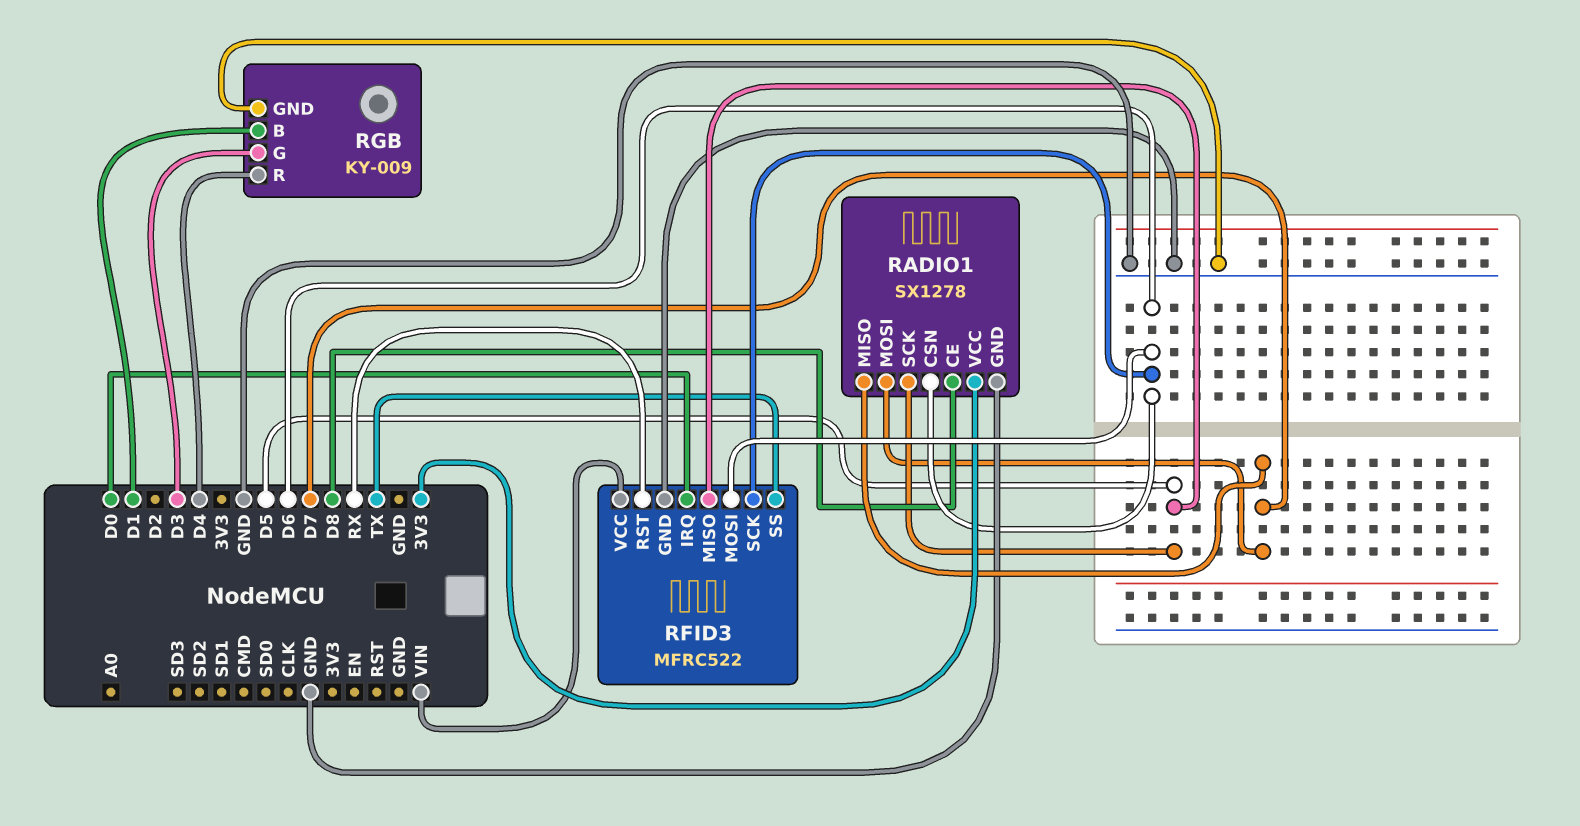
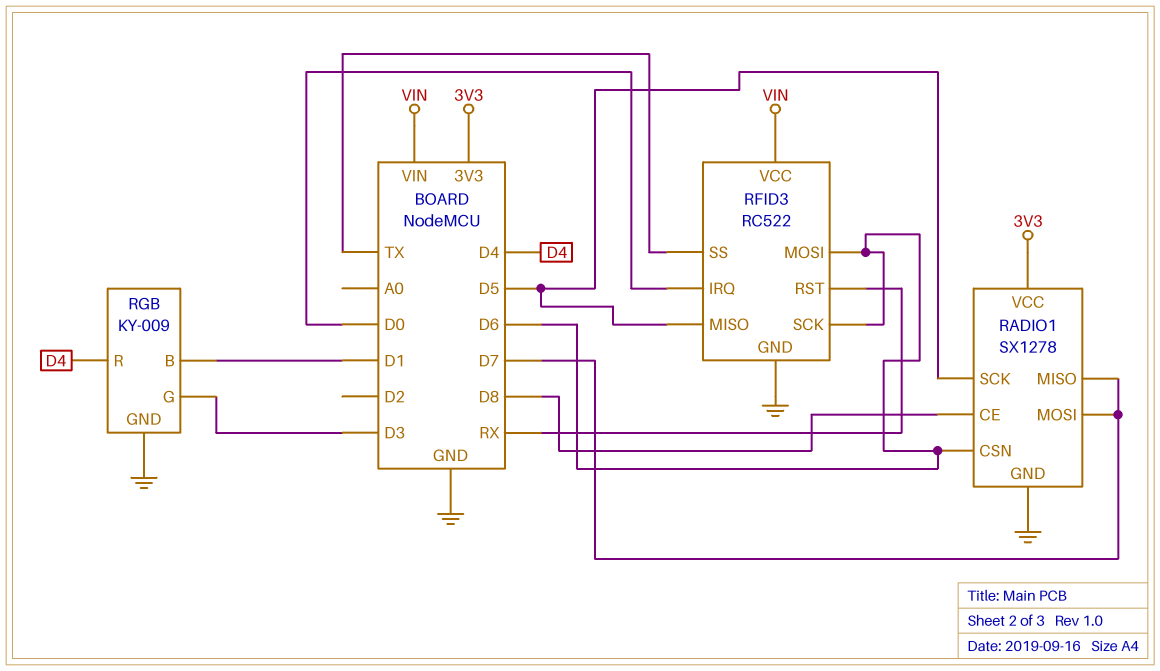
RFID3: MFRC522 -> RC522

